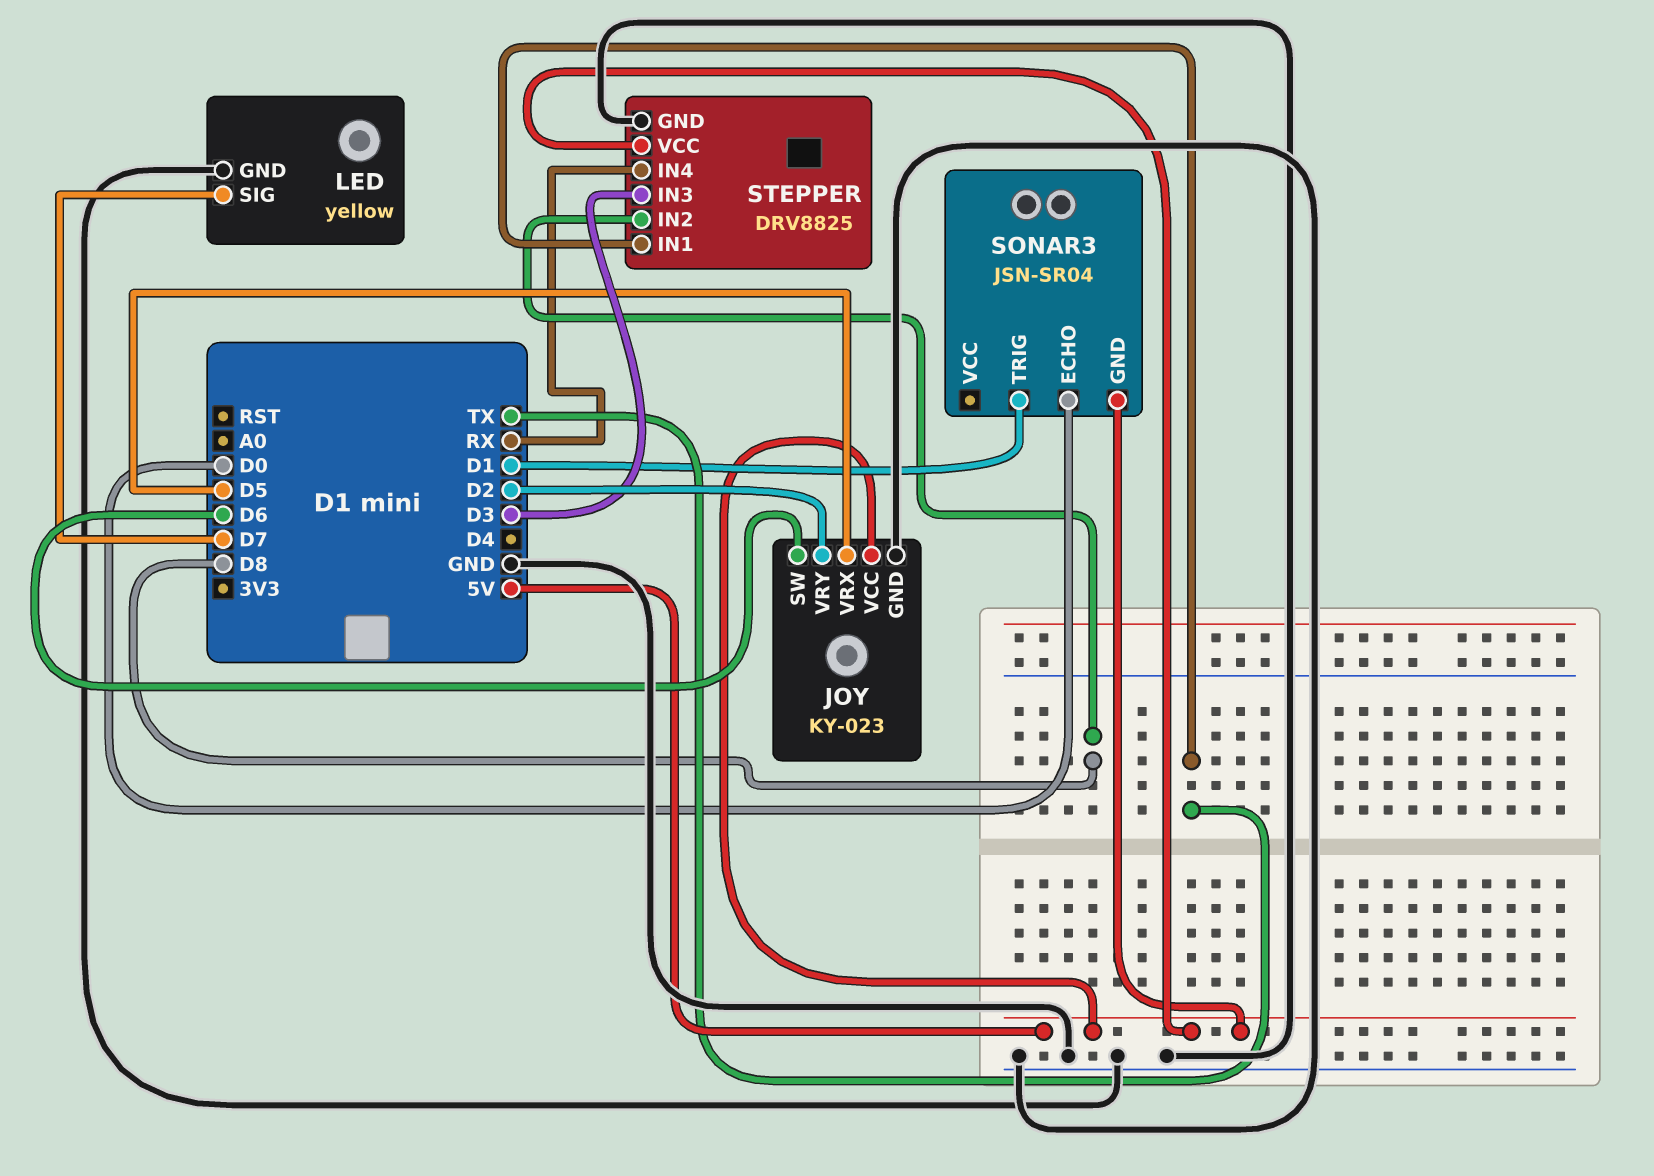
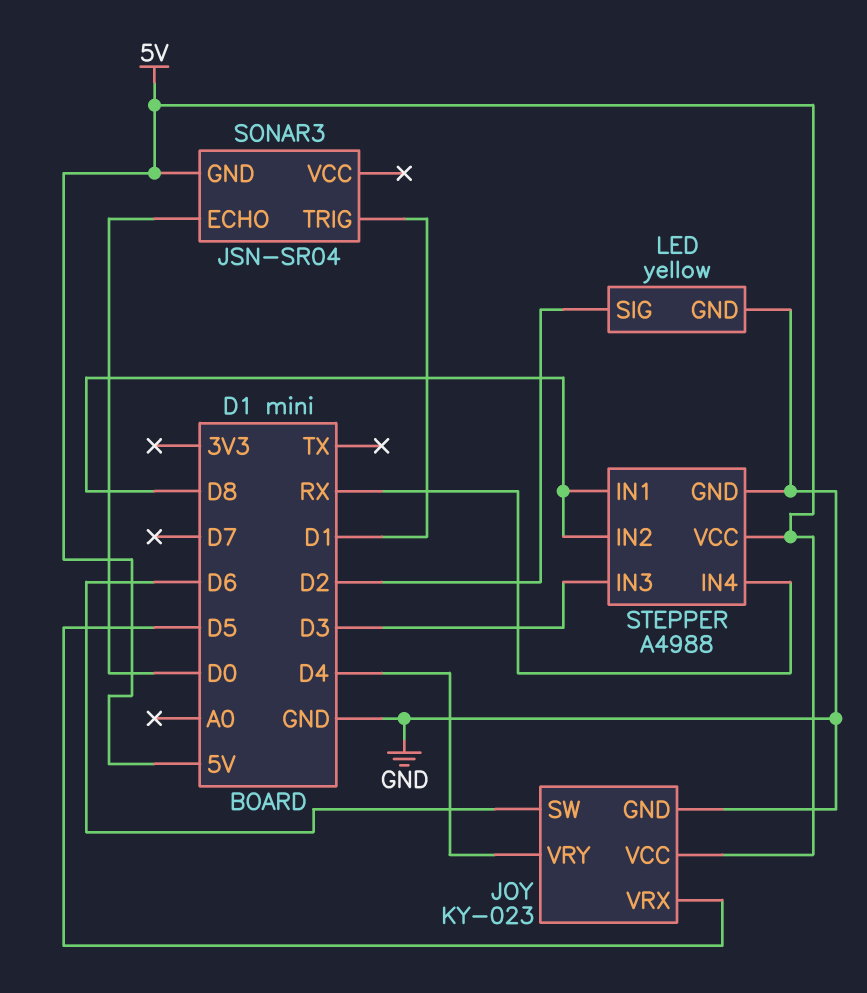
JOY pin VRY: D2 -> D4
LED pin SIG: D7 -> D2
STEPPER: DRV8825 -> A4988
STEPPER pin IN1: TX -> D8

